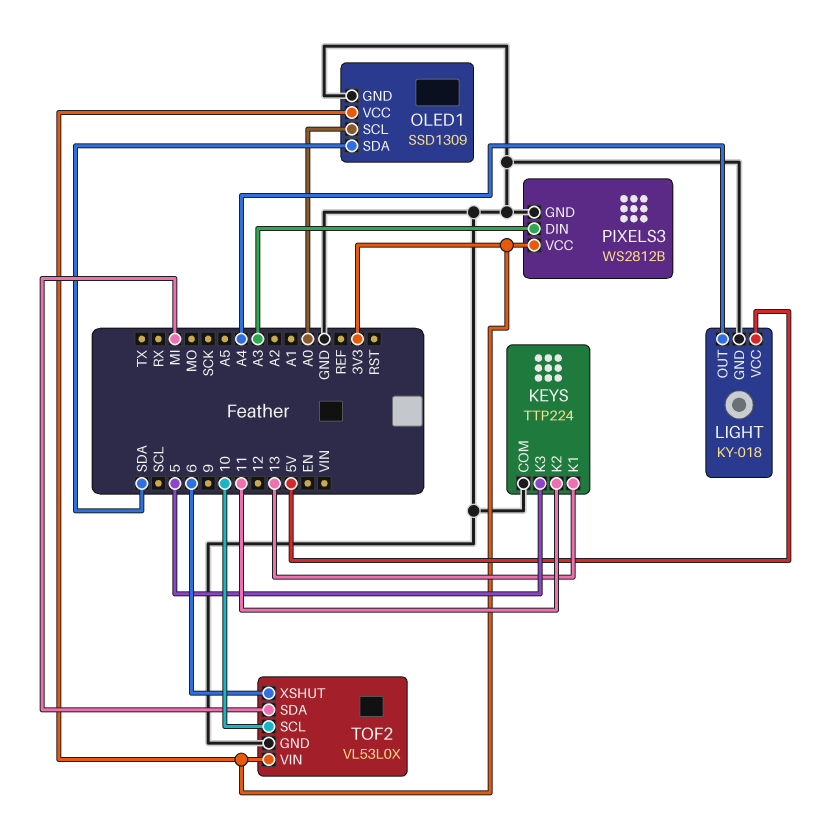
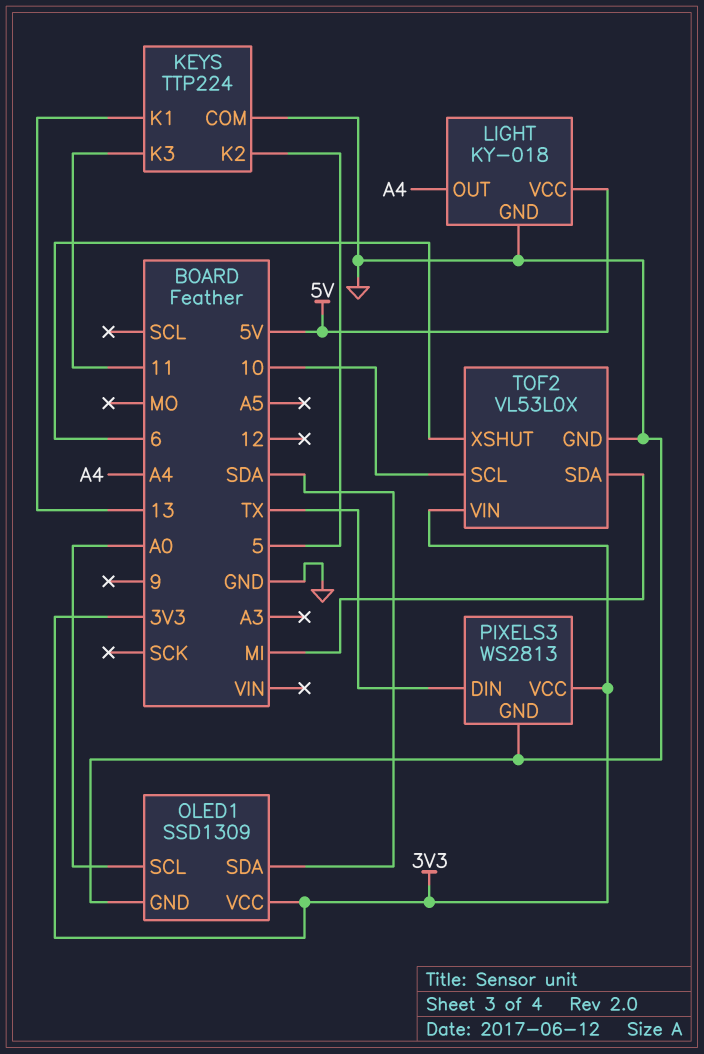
KEYS pin K2: 11 -> 5
KEYS pin K3: 5 -> 11
PIXELS3: WS2812B -> WS2813
PIXELS3 pin DIN: A3 -> TX

